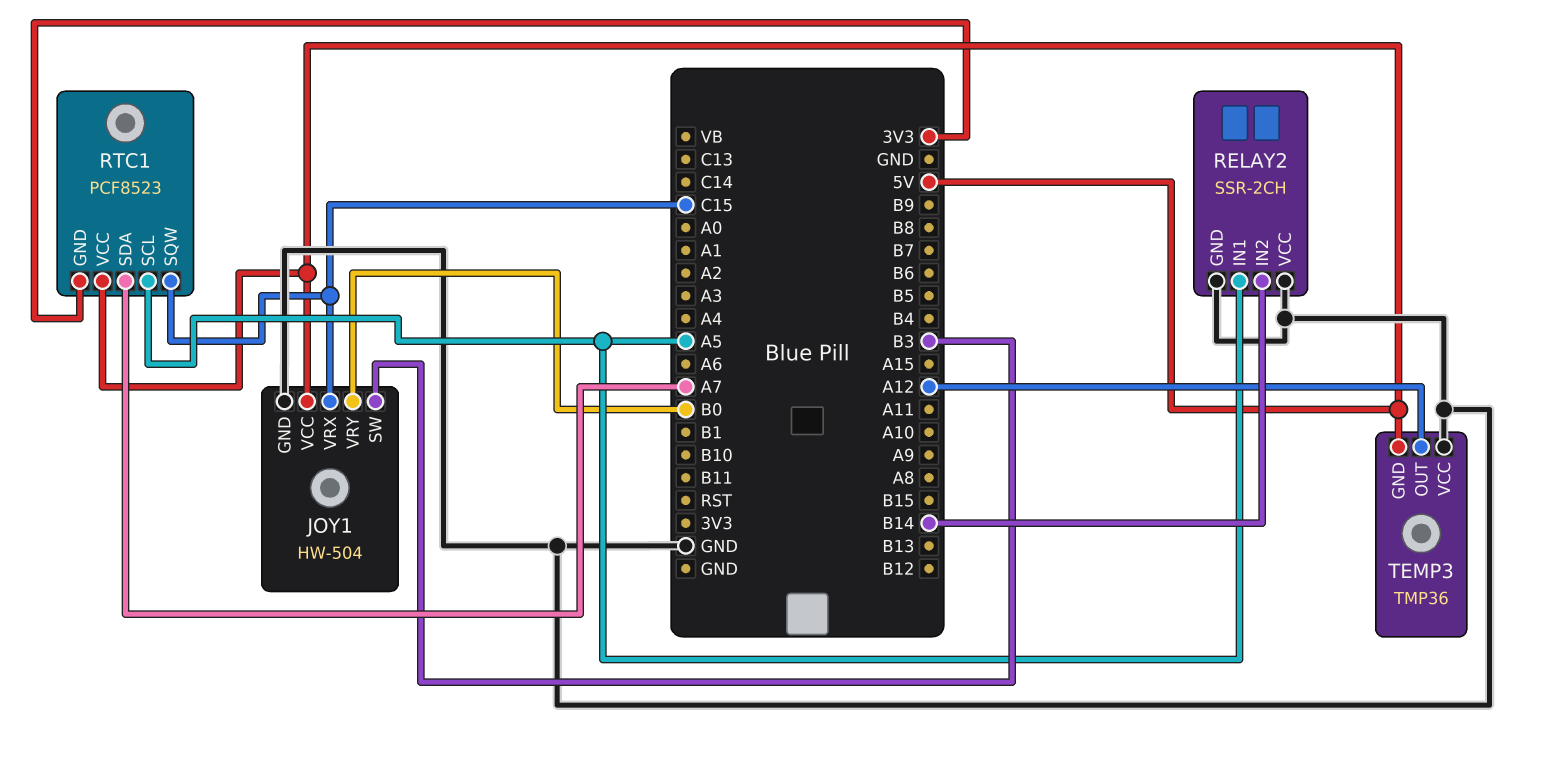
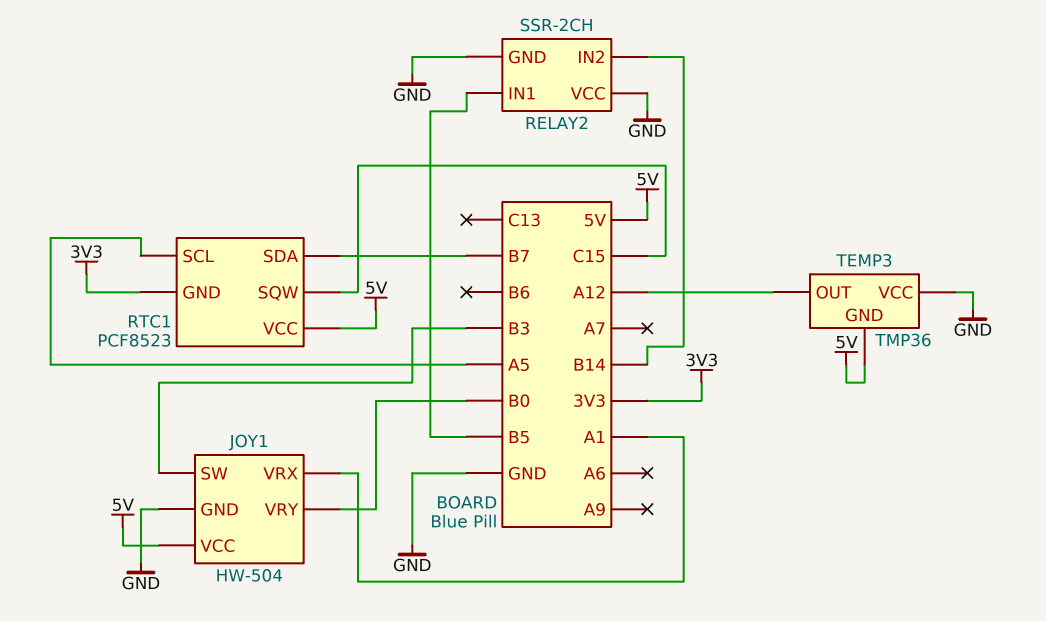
JOY1 pin VRX: C15 -> A1
RELAY2 pin IN1: A5 -> B5
RTC1 pin SDA: A7 -> B7

